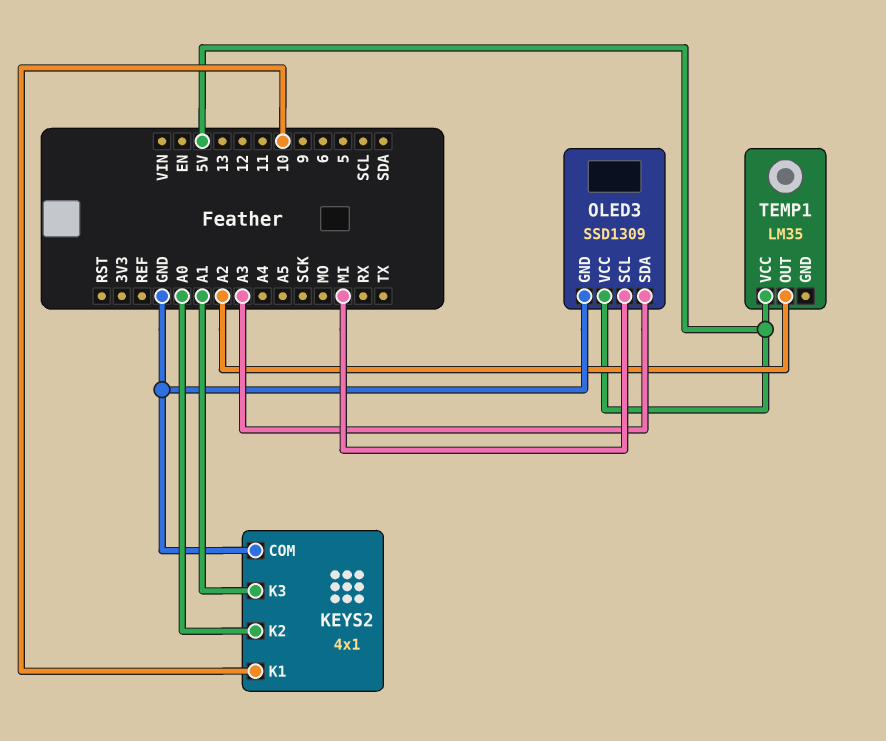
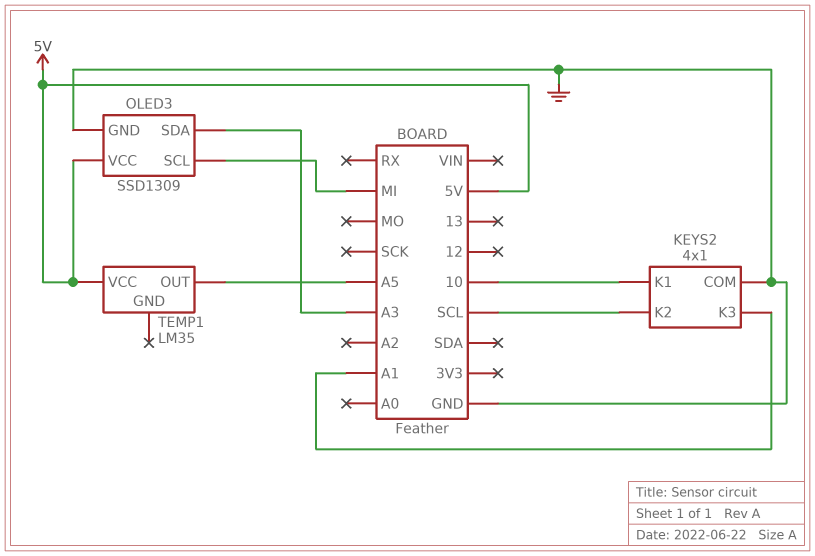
KEYS2 pin K2: A0 -> SCL
TEMP1 pin OUT: A2 -> A5

